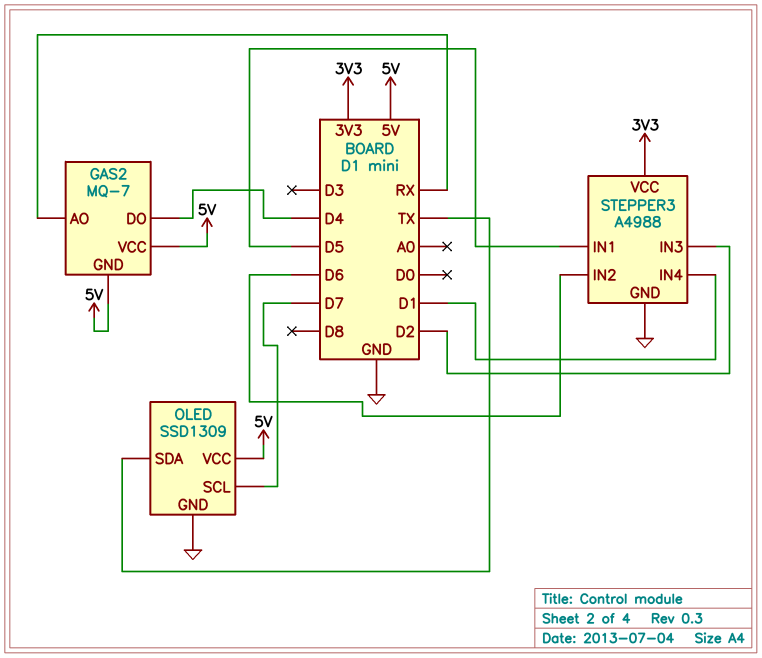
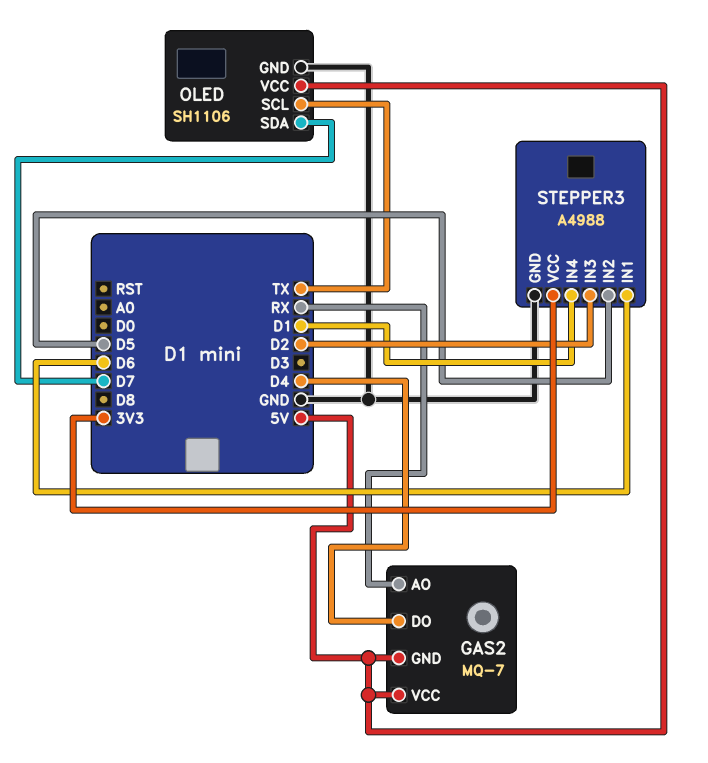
OLED: SSD1309 -> SH1106
OLED pin SCL: D7 -> TX
OLED pin SDA: TX -> D7
STEPPER3 pin IN1: D5 -> D6
STEPPER3 pin IN2: D6 -> D5

